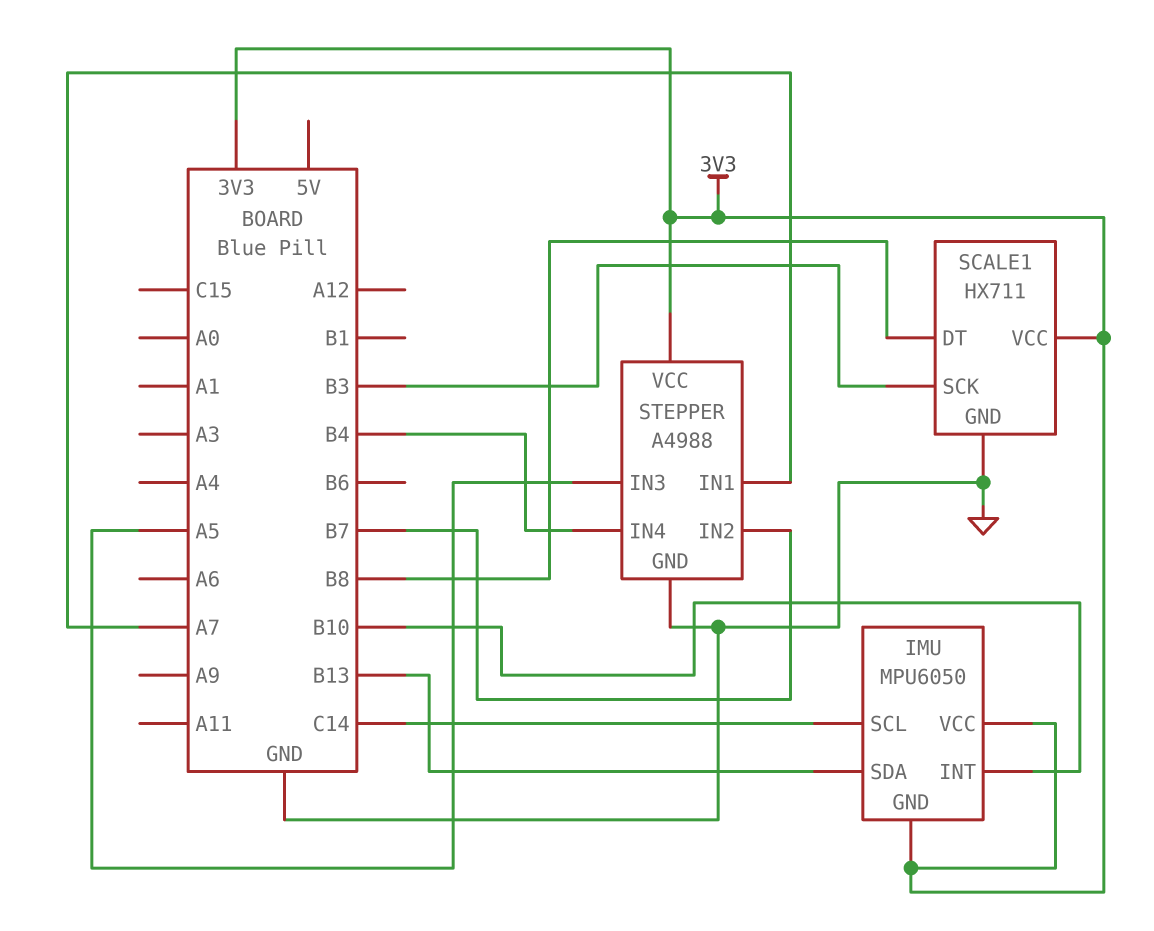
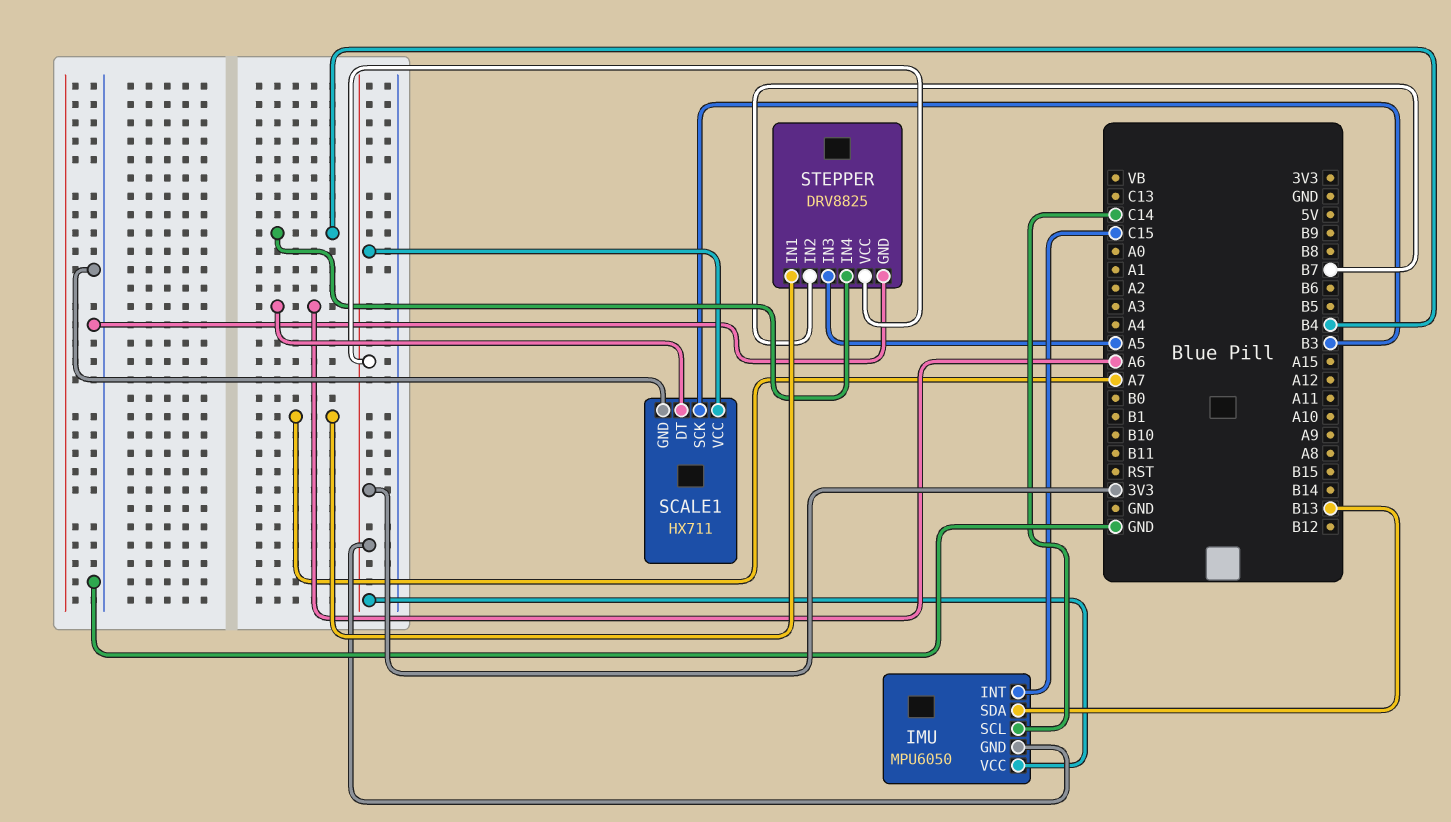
IMU pin INT: B10 -> C15
SCALE1 pin DT: B8 -> A6
STEPPER: A4988 -> DRV8825

